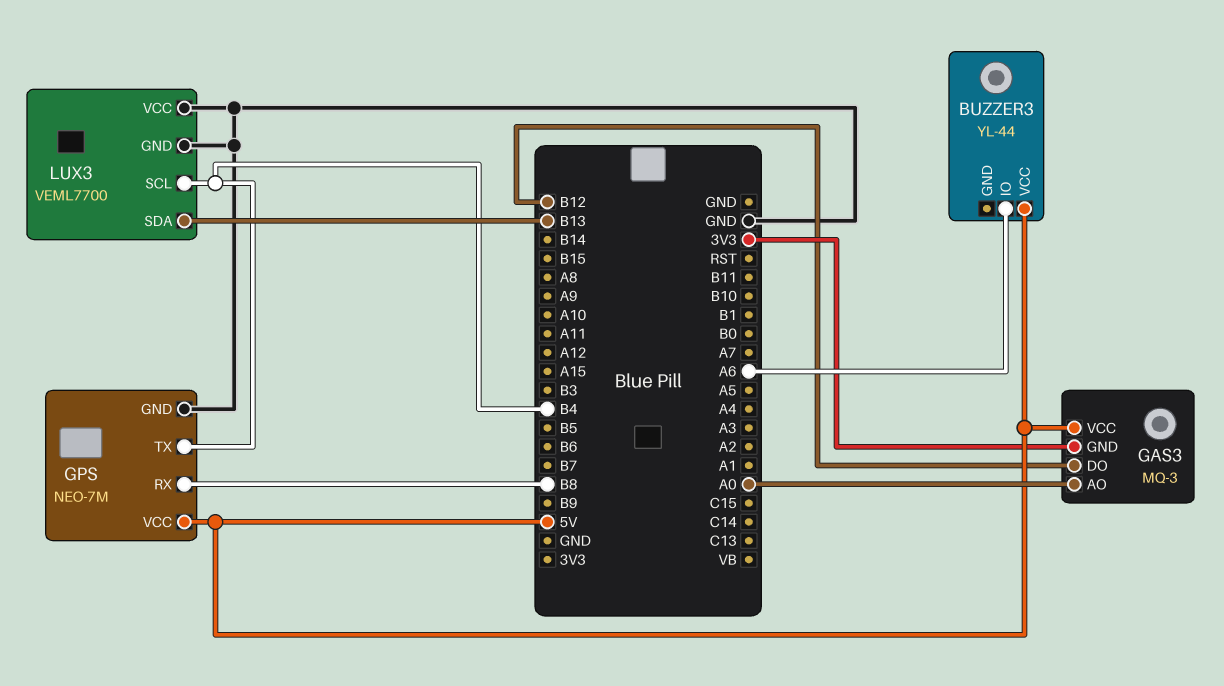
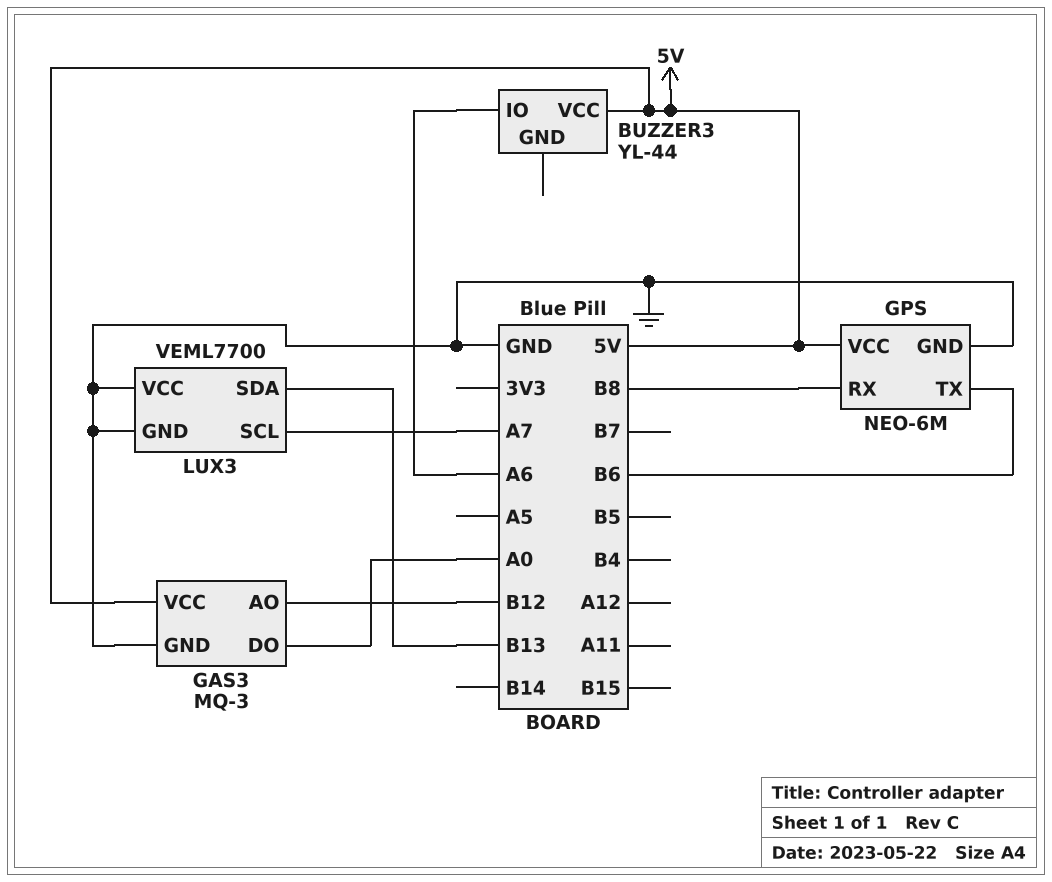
GAS3 pin AO: A0 -> B12
GAS3 pin DO: B12 -> A0
GAS3 pin GND: 3V3 -> GND
GPS: NEO-7M -> NEO-6M
GPS pin TX: B4 -> B6
LUX3 pin SCL: B4 -> A7

